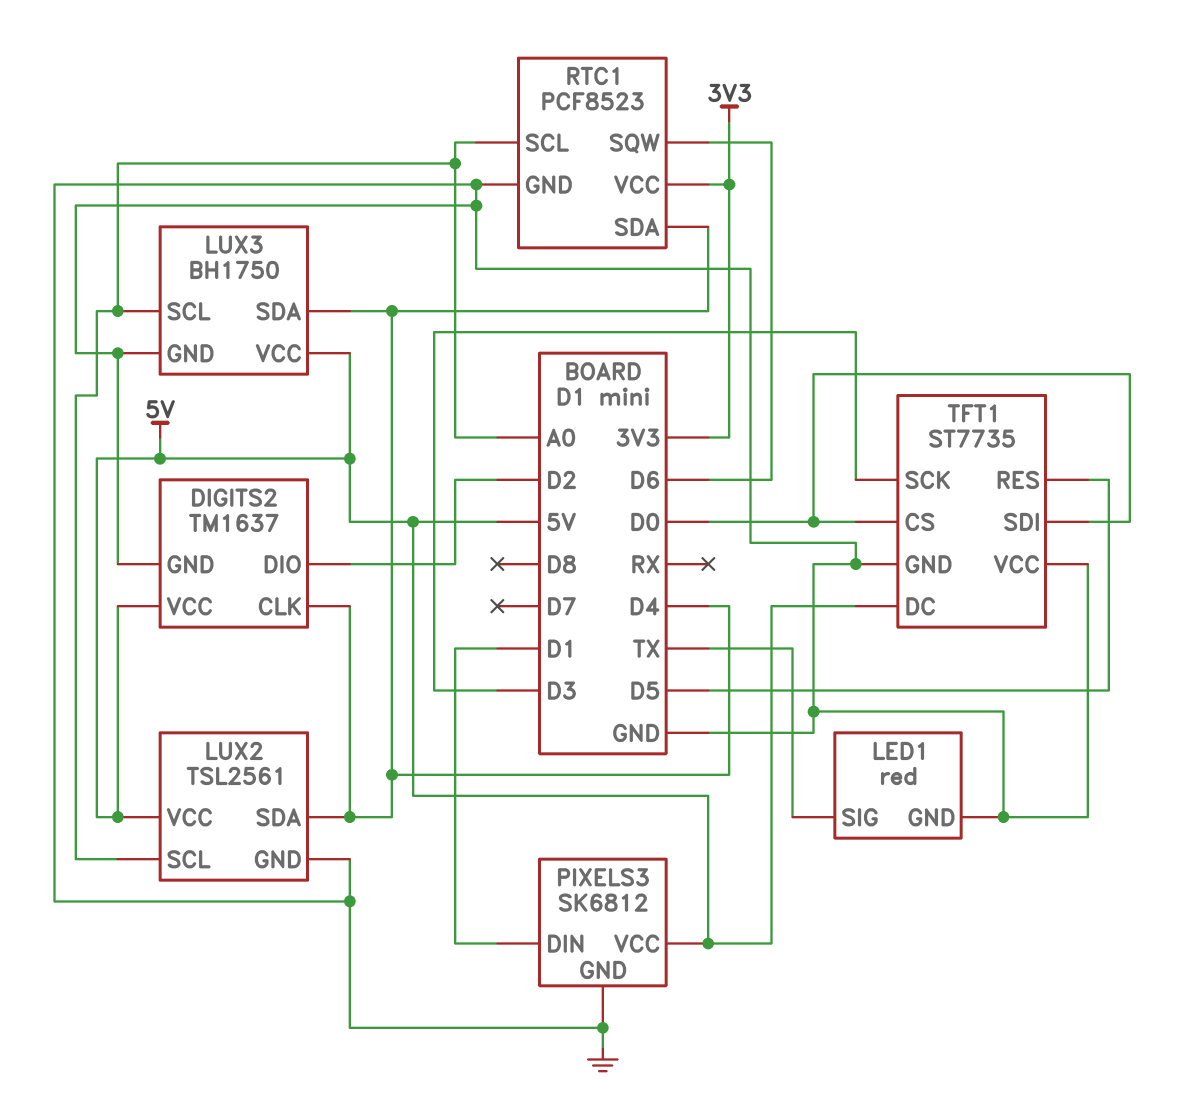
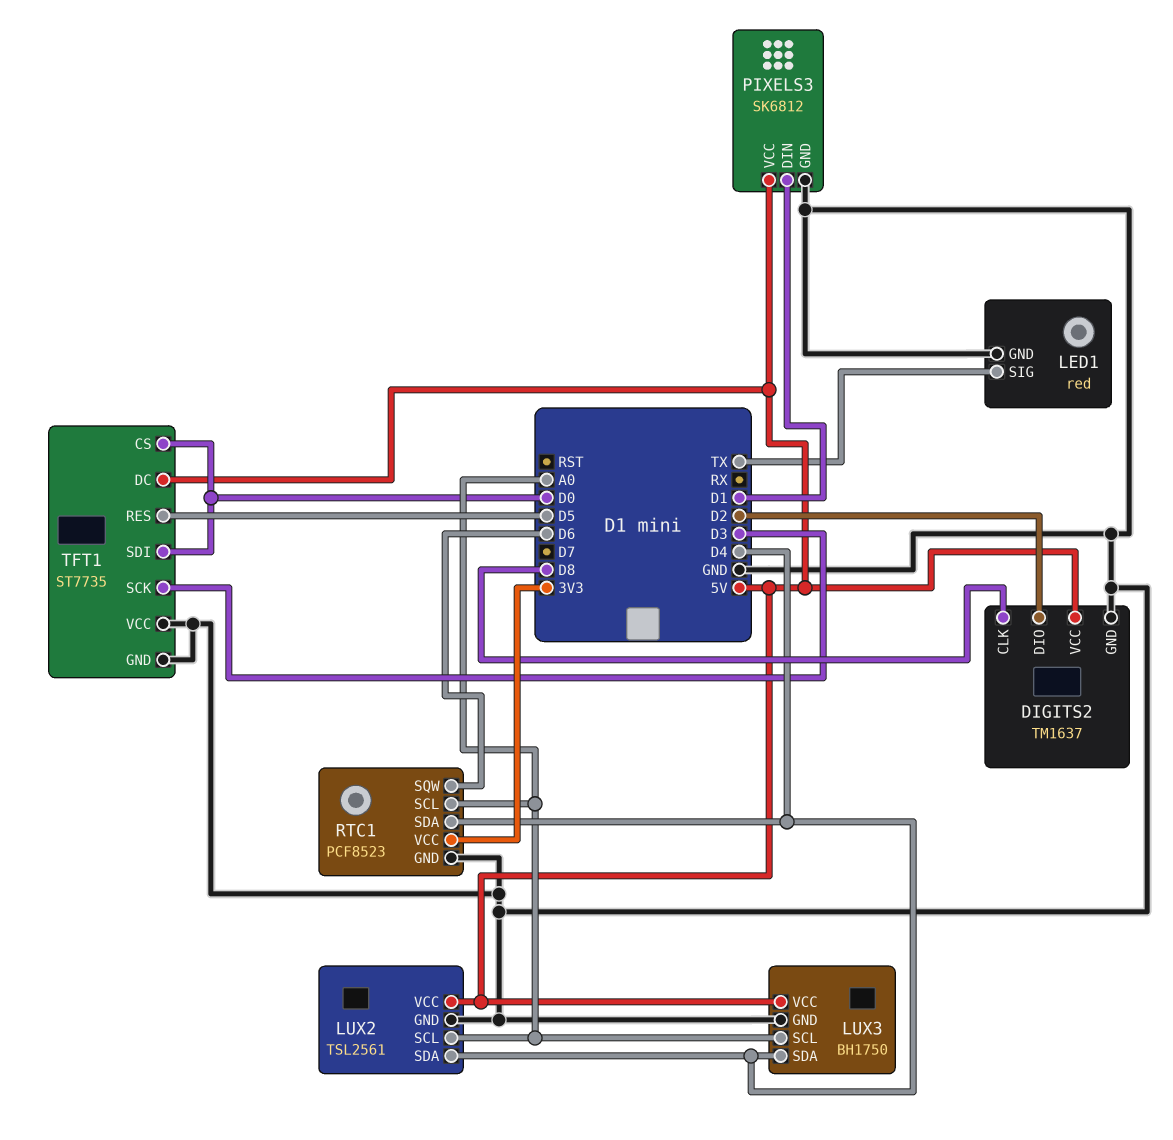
DIGITS2 pin CLK: D4 -> D8

